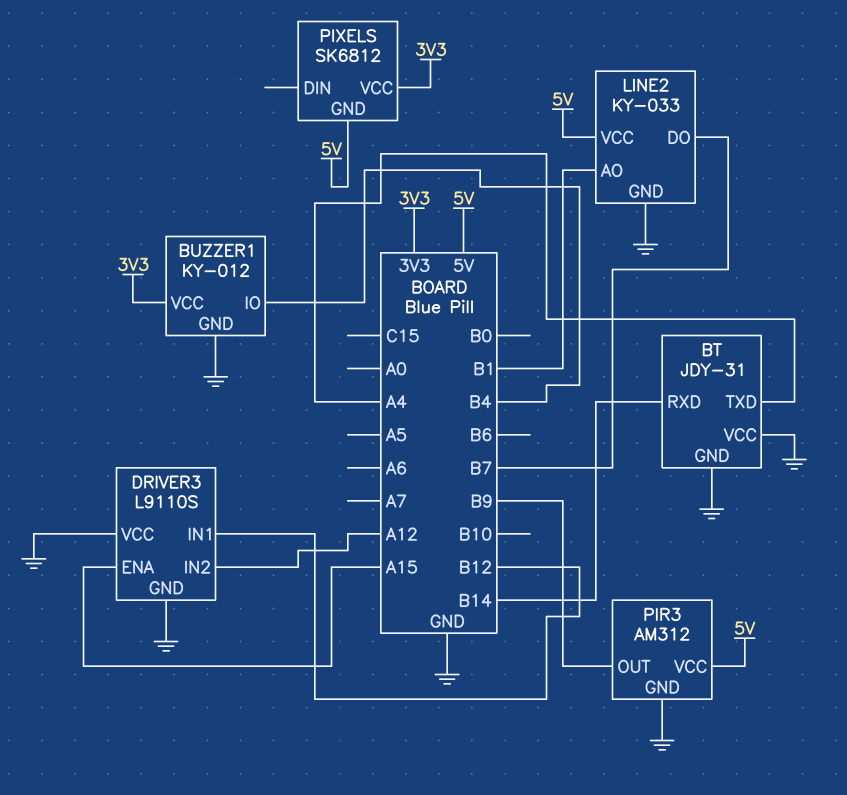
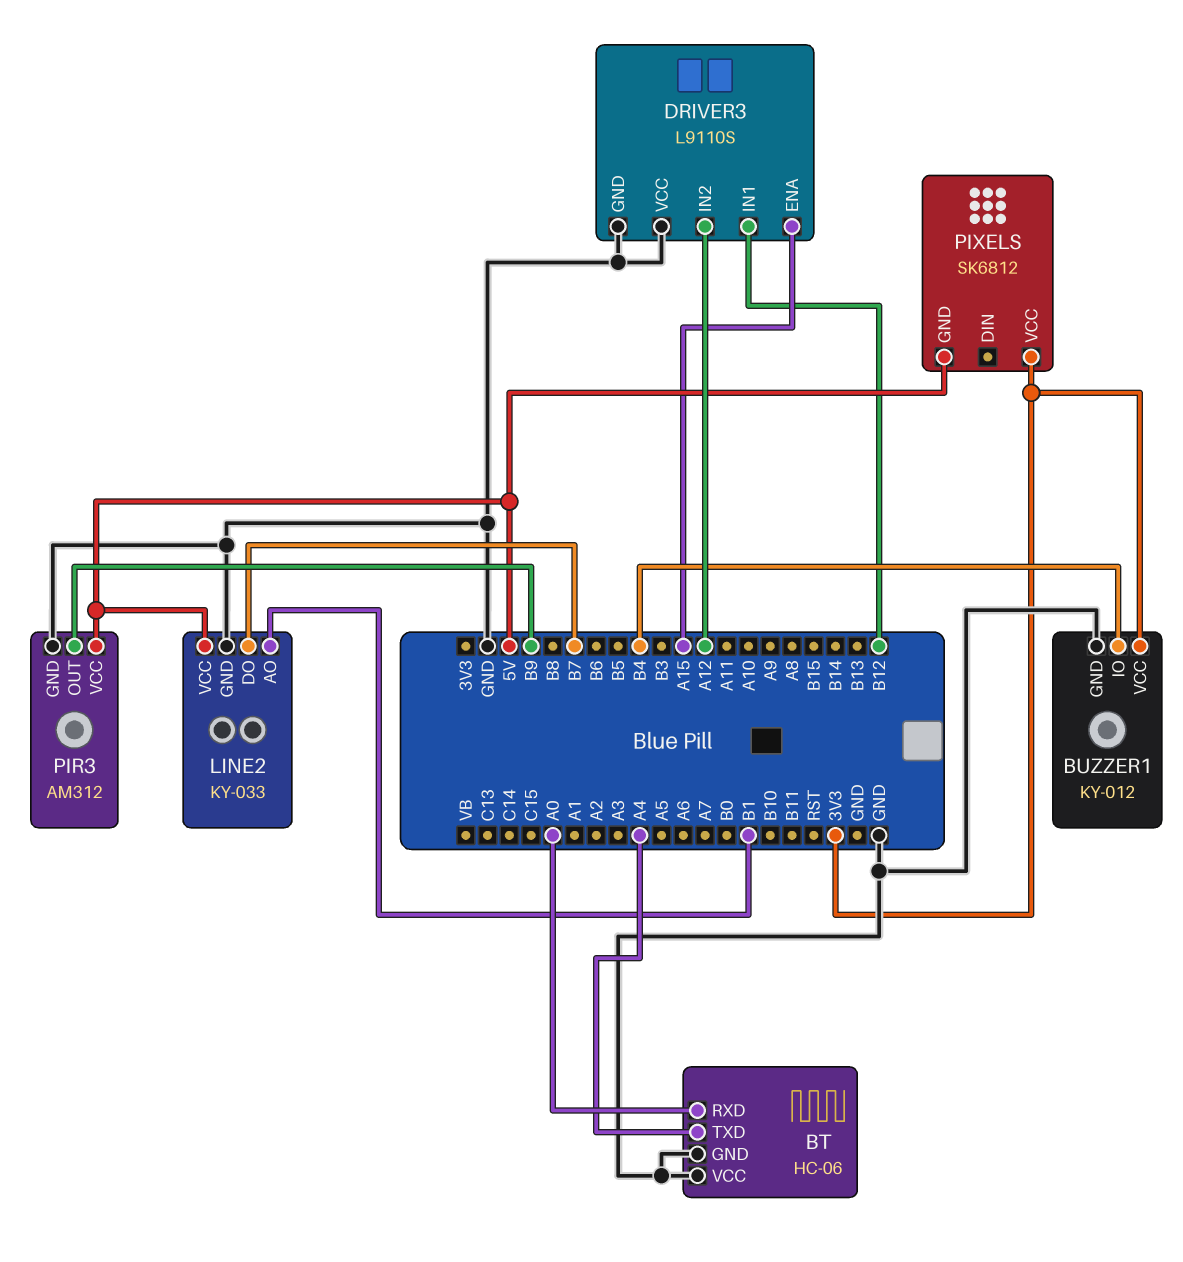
BT: JDY-31 -> HC-06
BT pin RXD: B14 -> A0

